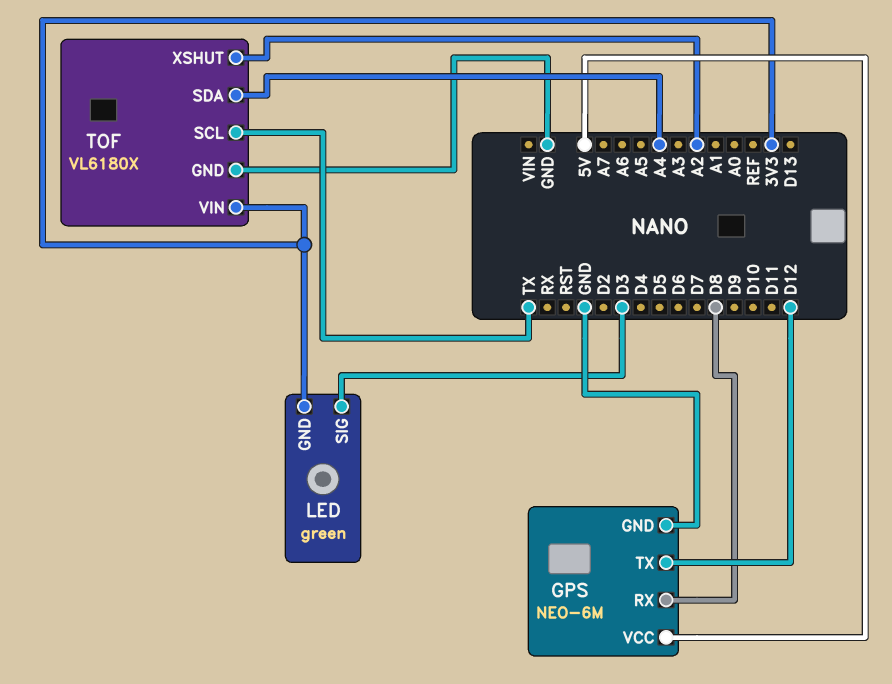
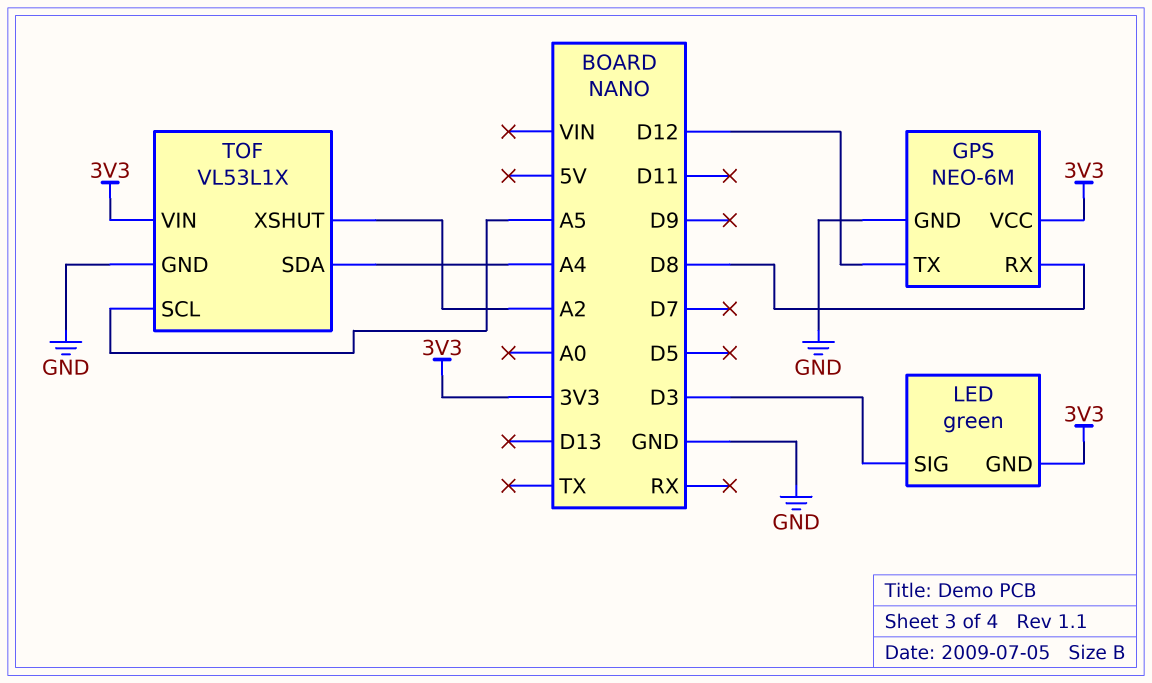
GPS pin VCC: 5V -> 3V3
TOF: VL6180X -> VL53L1X
TOF pin SCL: TX -> A5

